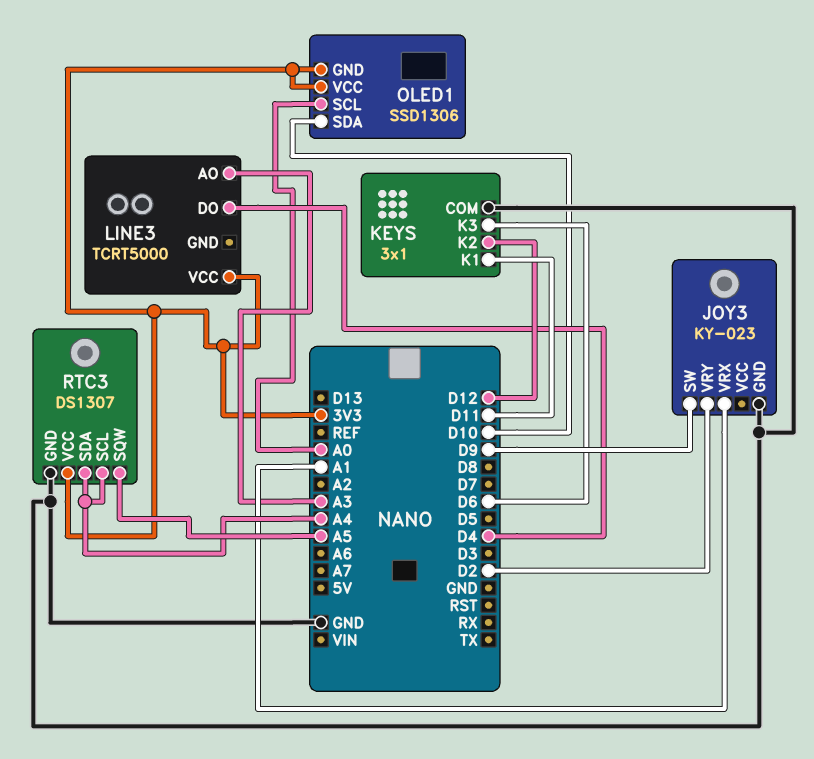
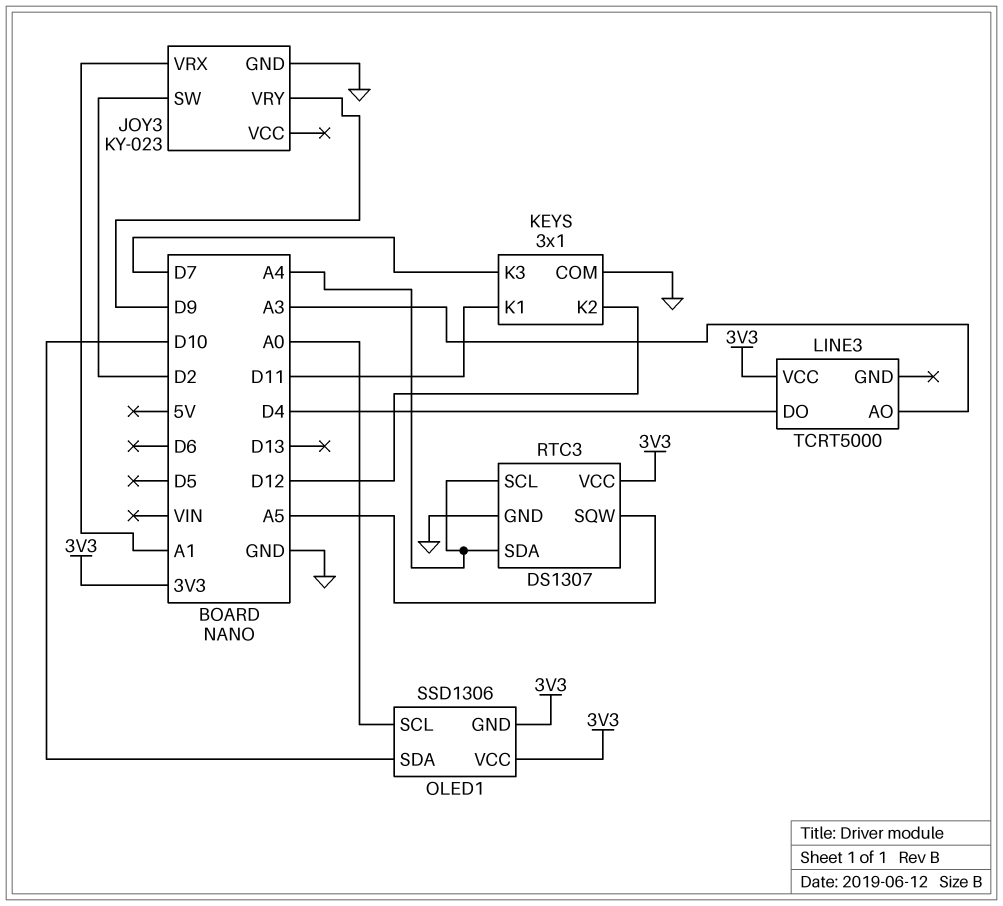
JOY3 pin SW: D9 -> D2
JOY3 pin VRY: D2 -> D9
KEYS pin K3: D6 -> D7

